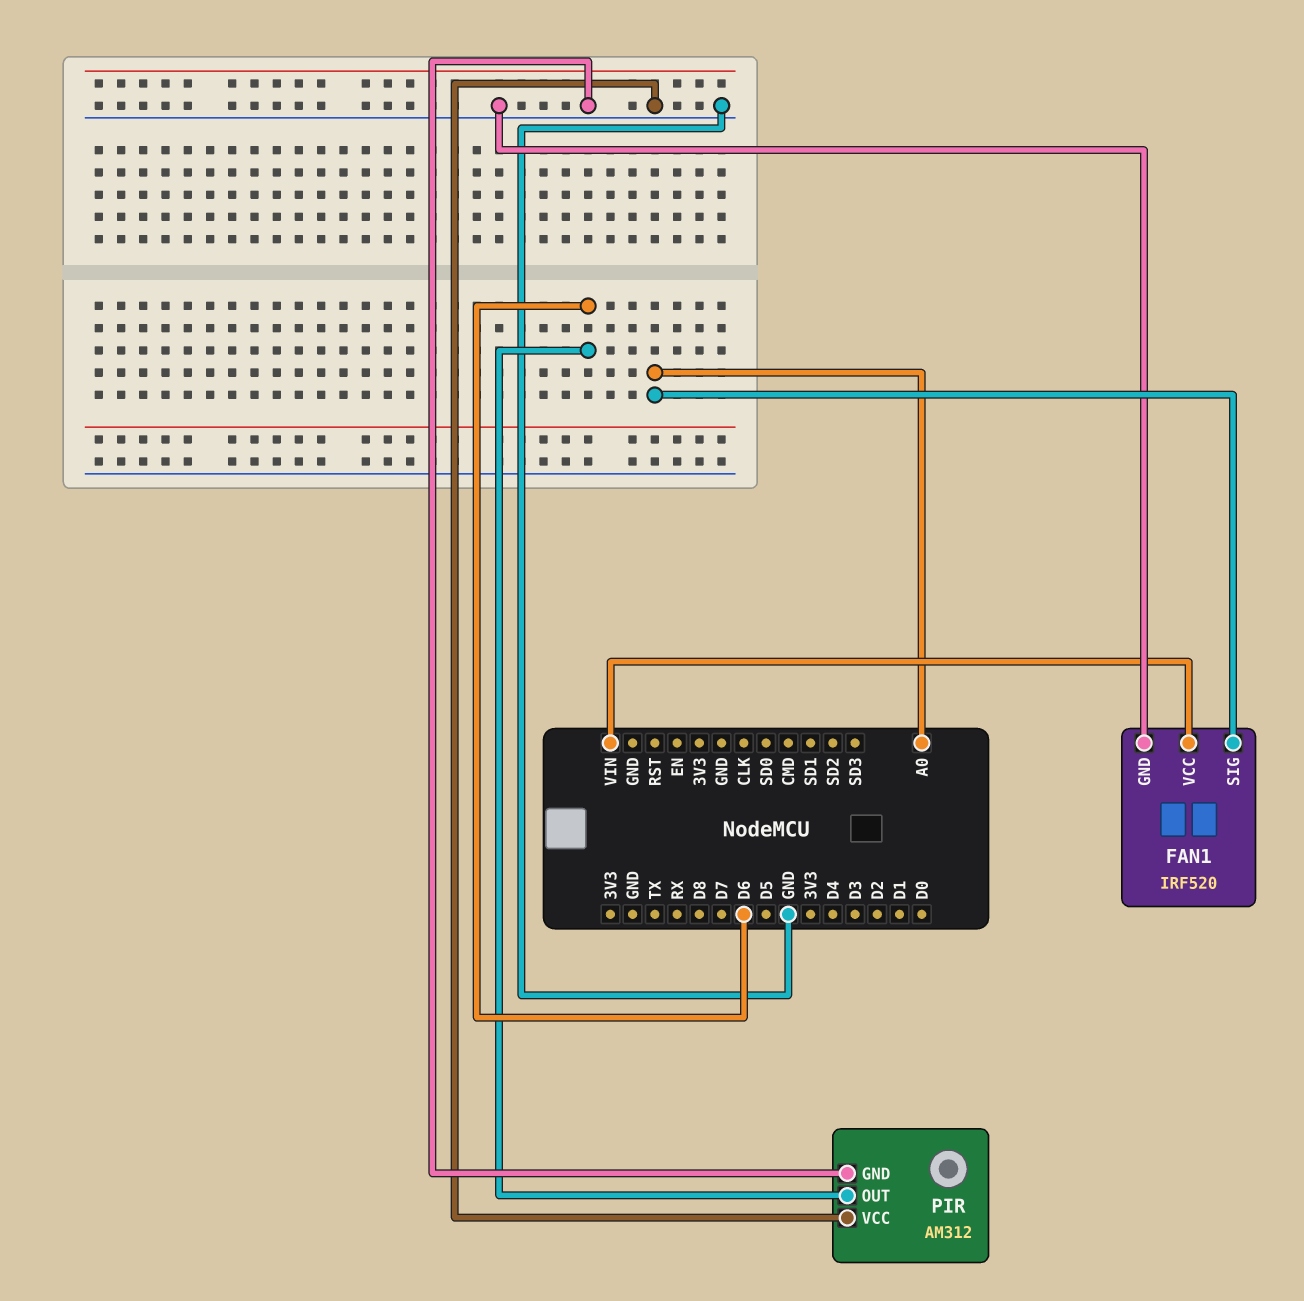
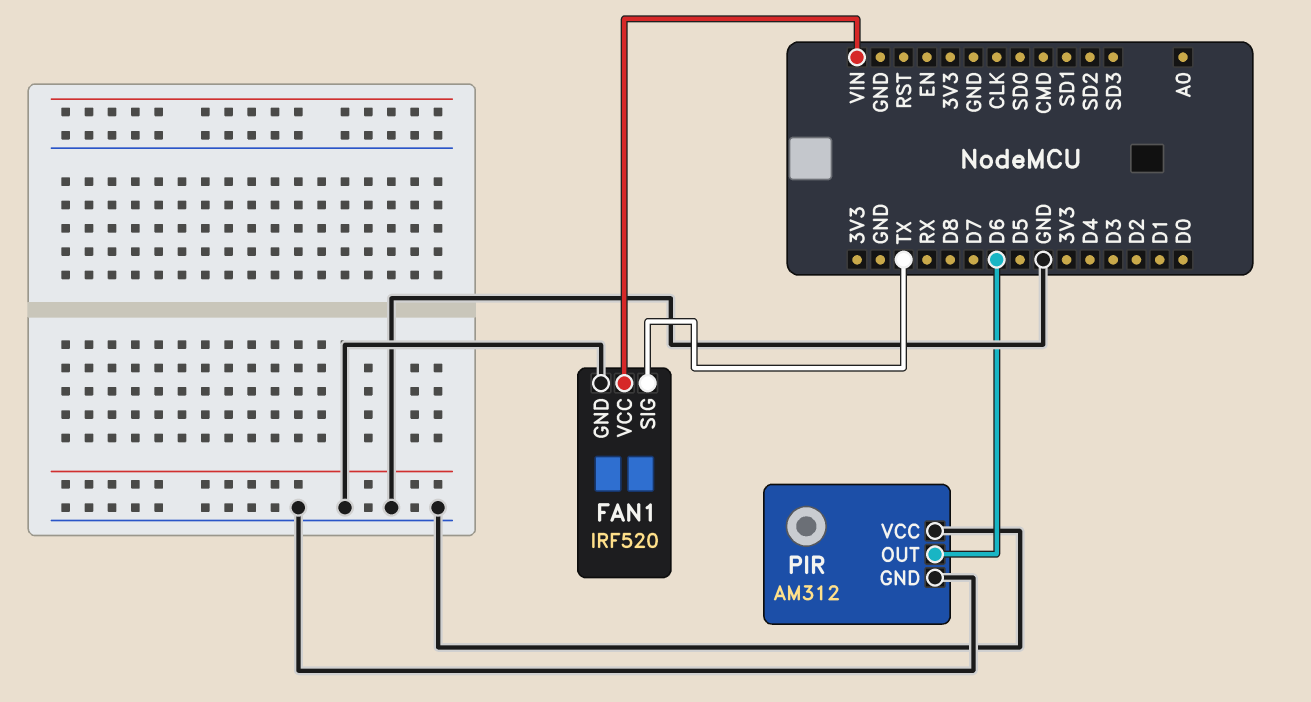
FAN1 pin SIG: A0 -> TX

